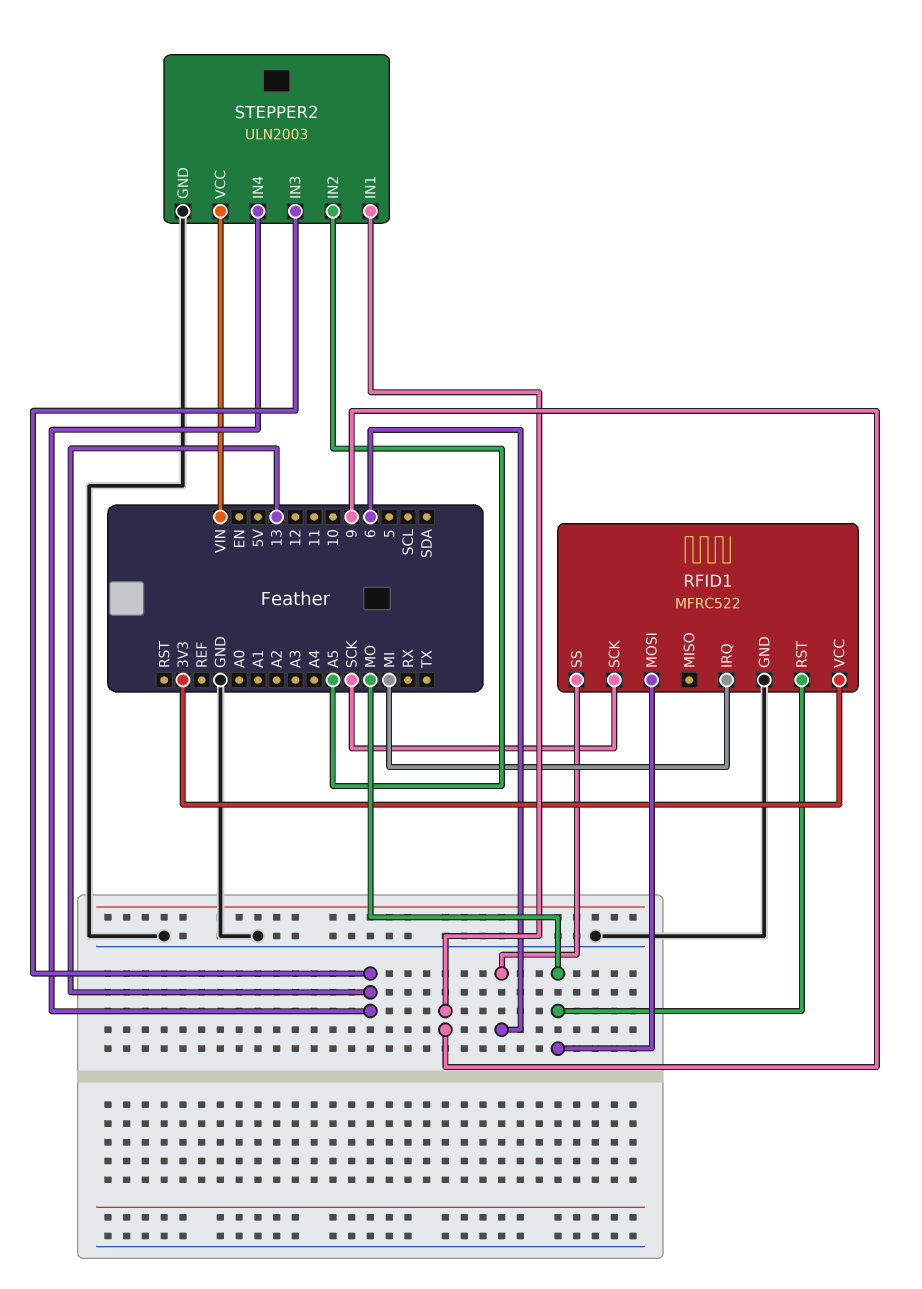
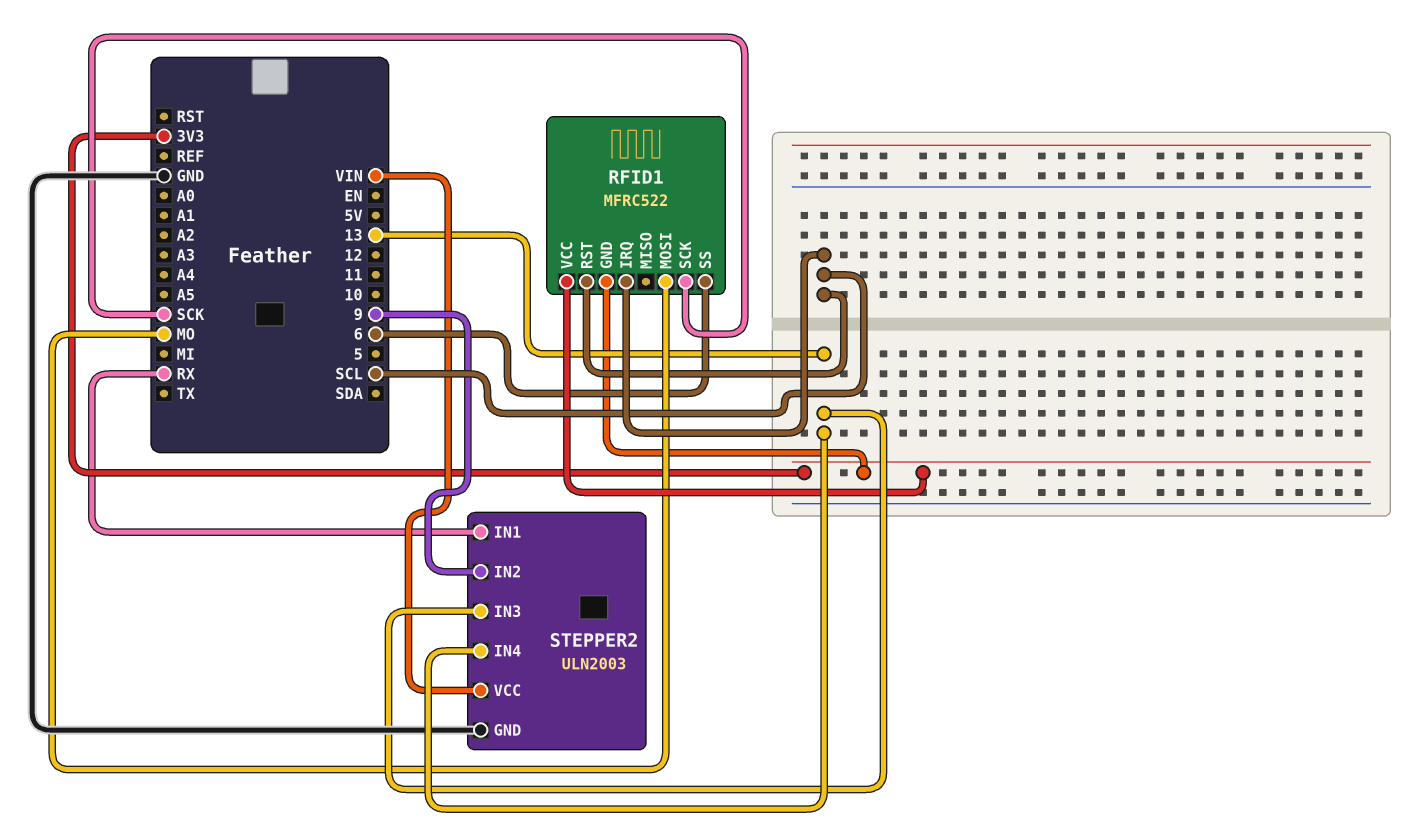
RFID1 pin GND: GND -> 3V3
RFID1 pin IRQ: MI -> SCL
RFID1 pin RST: MO -> SCL
STEPPER2 pin IN1: 9 -> RX
STEPPER2 pin IN2: A5 -> 9

